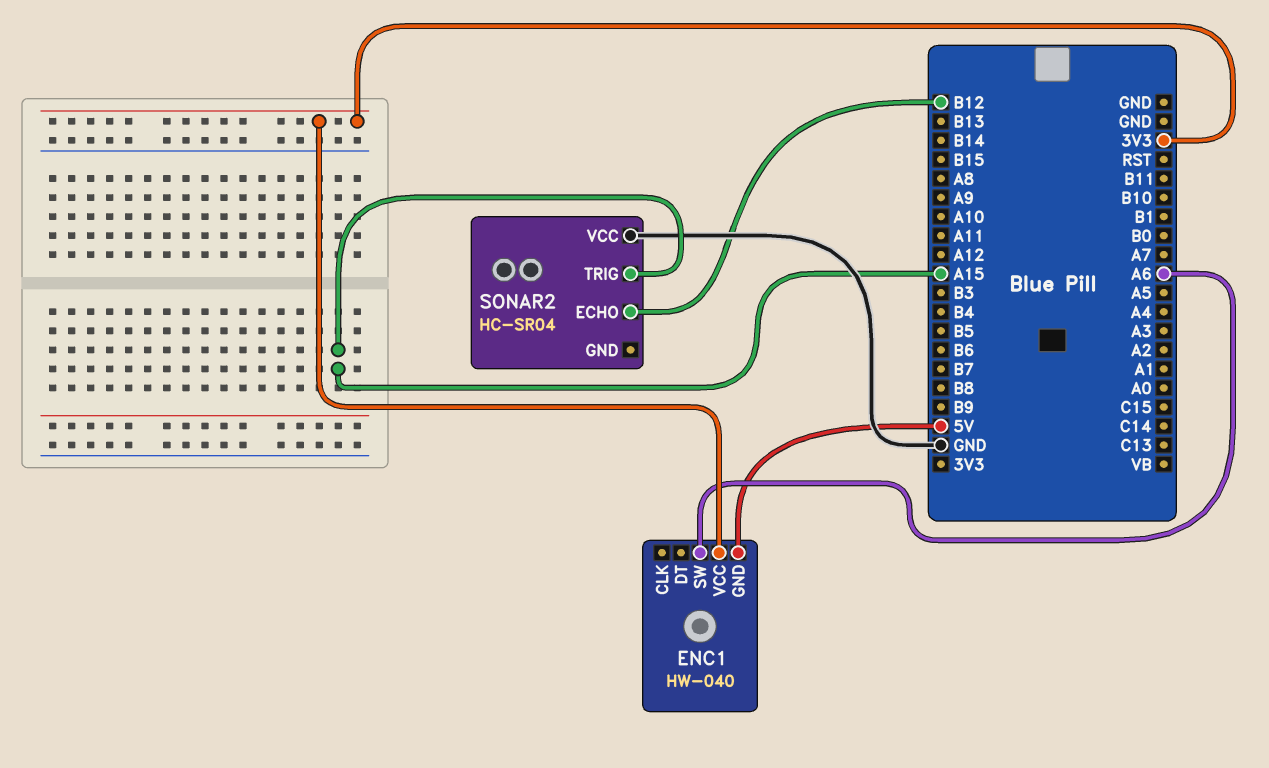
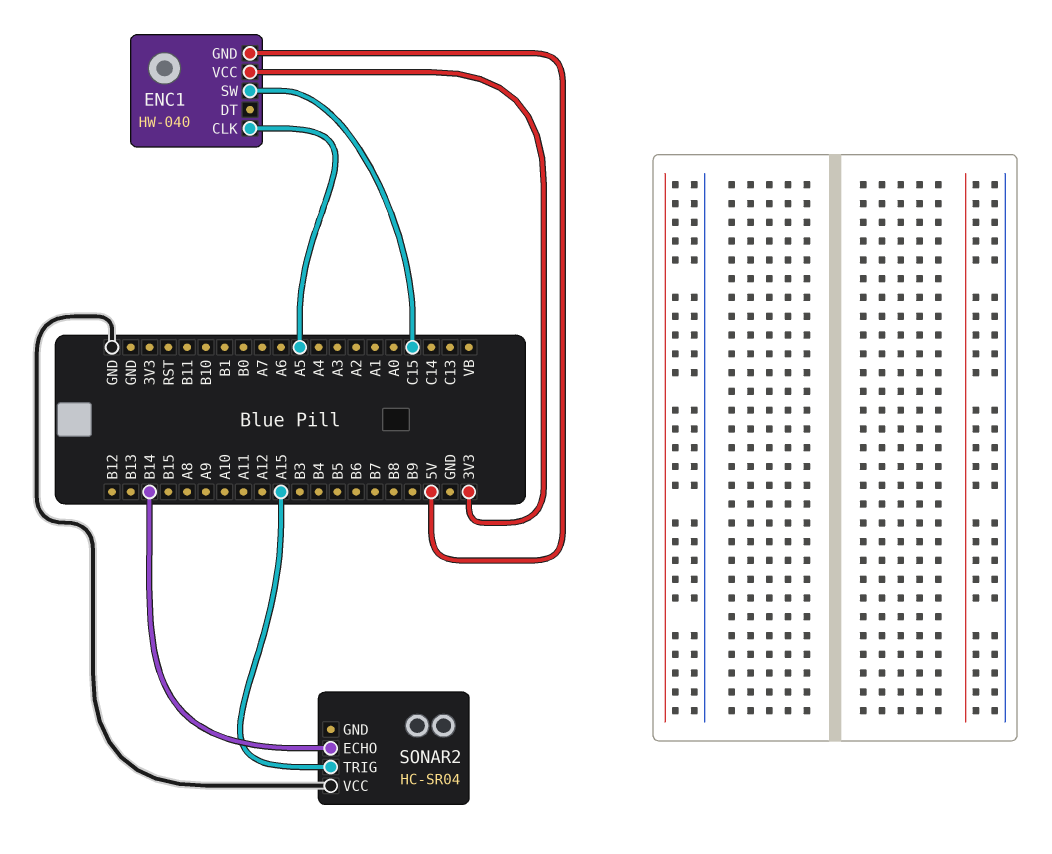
ENC1 pin CLK: none -> A5
ENC1 pin SW: A6 -> C15
SONAR2 pin ECHO: B12 -> B14

